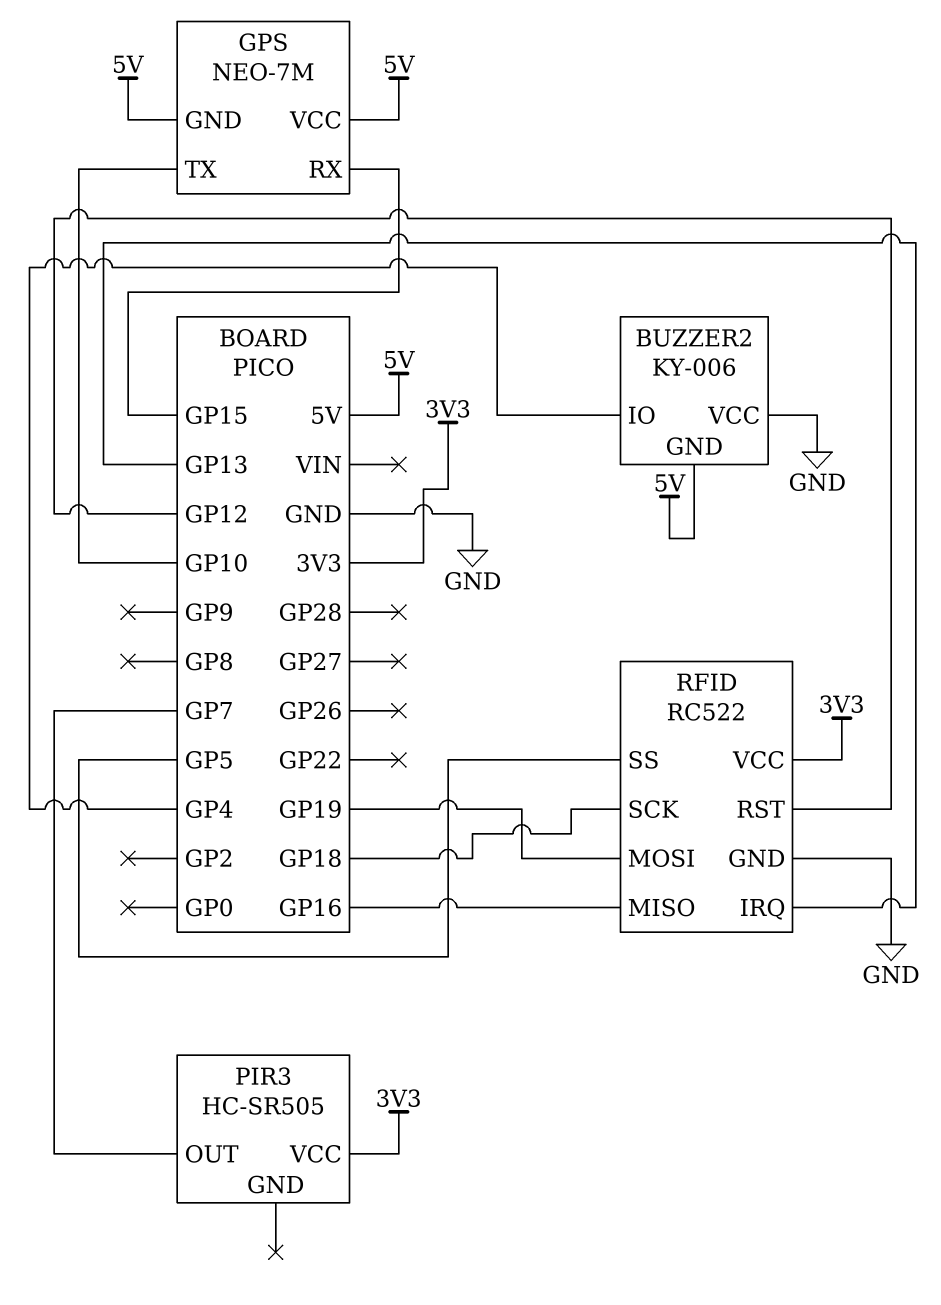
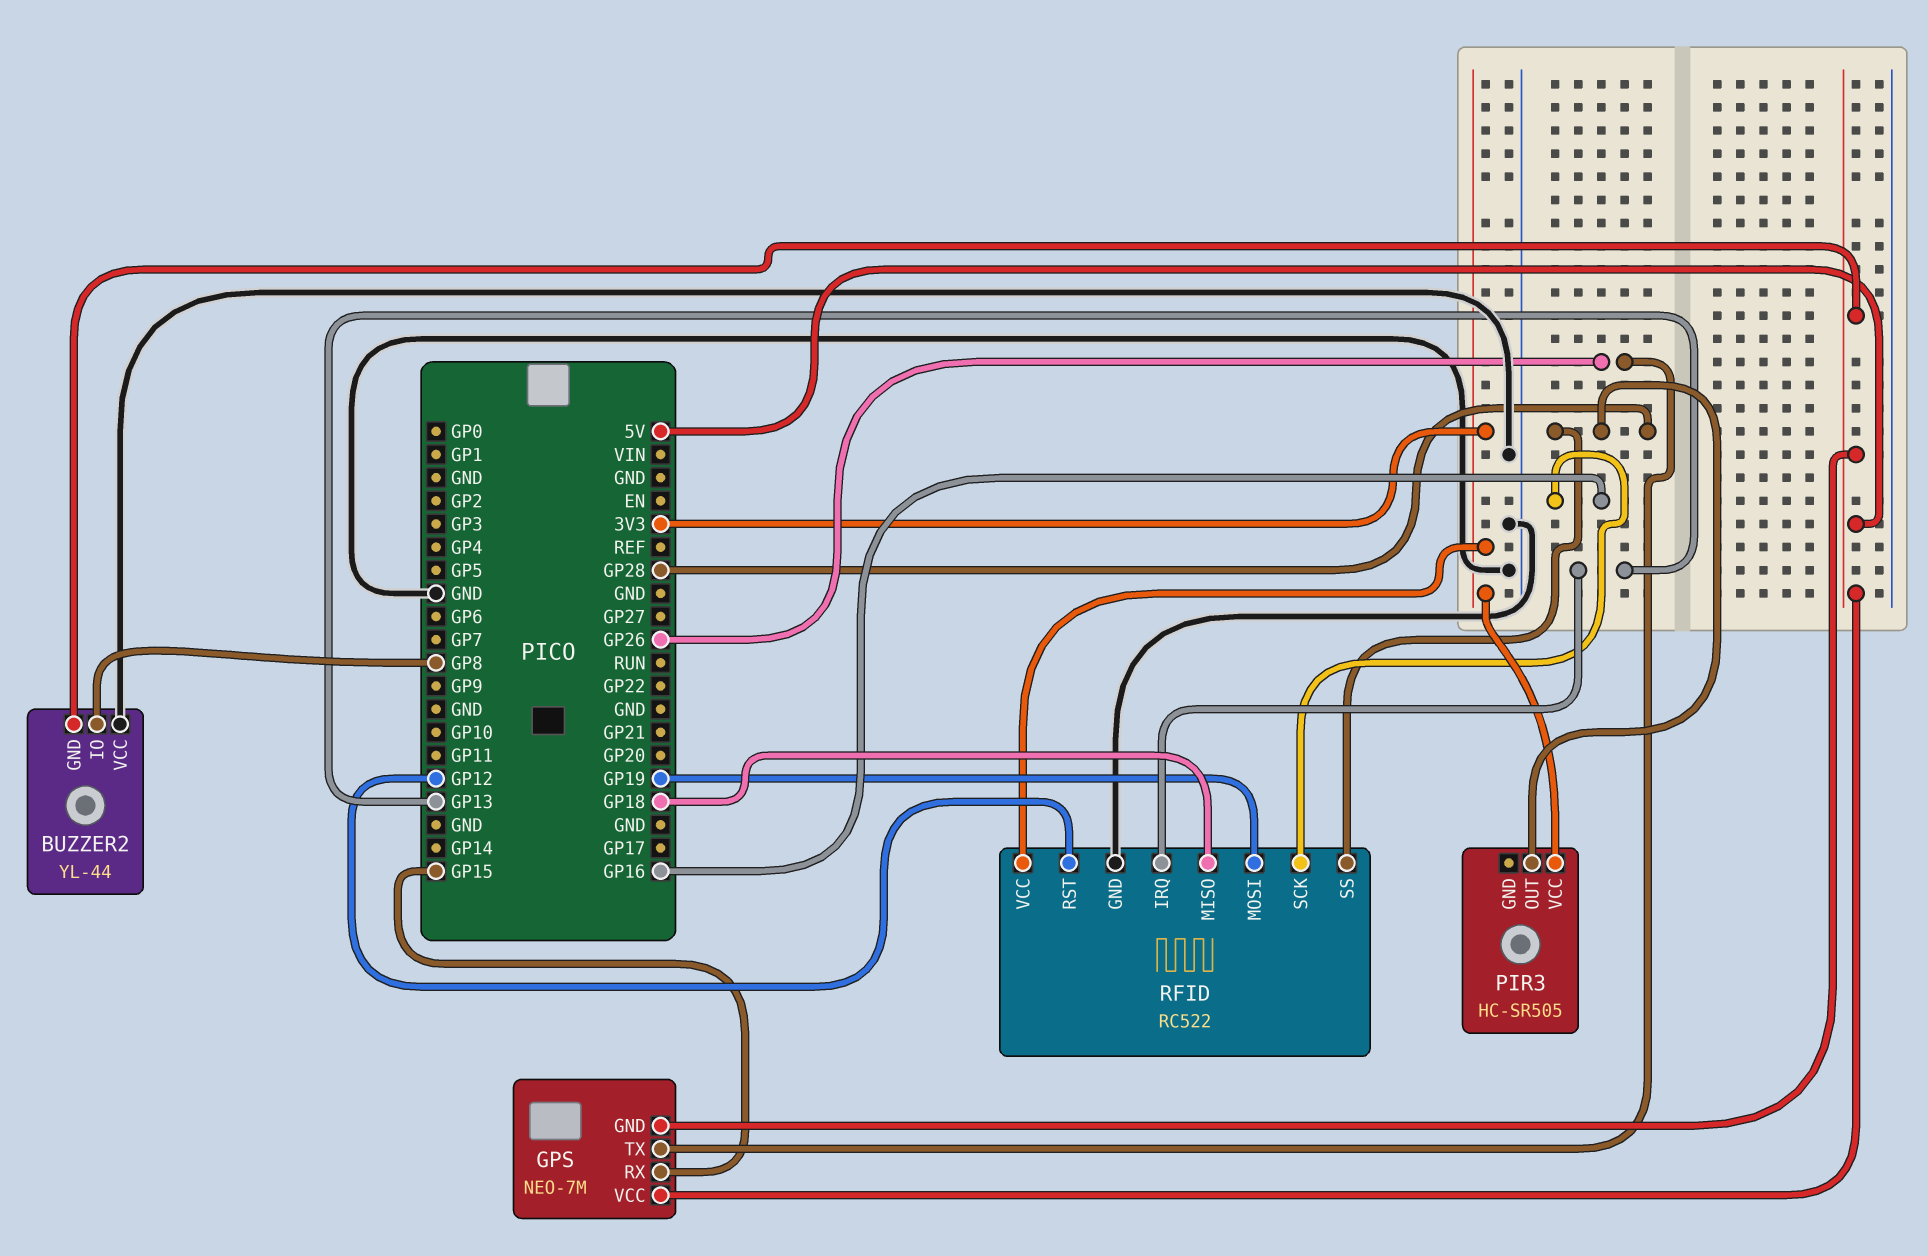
BUZZER2: KY-006 -> YL-44
BUZZER2 pin IO: GP4 -> GP8
GPS pin TX: GP10 -> GP26
PIR3 pin OUT: GP7 -> GP28
RFID pin MISO: GP16 -> GP18
RFID pin SCK: GP18 -> GP16
RFID pin SS: GP5 -> GP28

